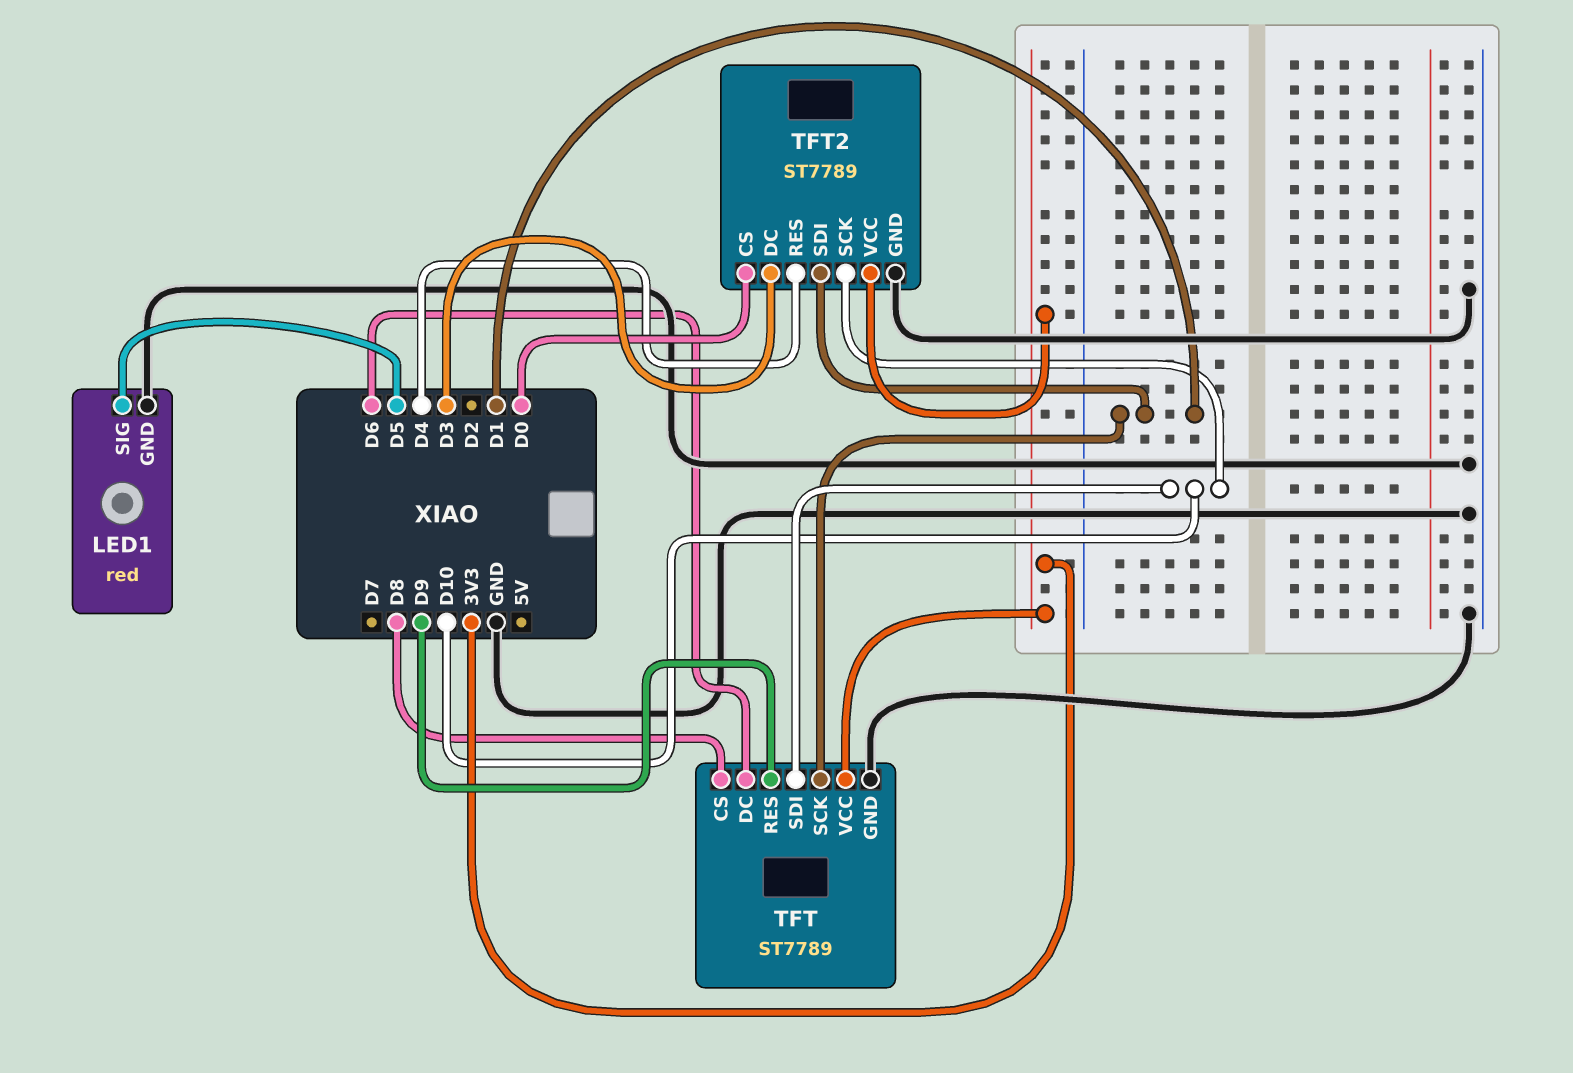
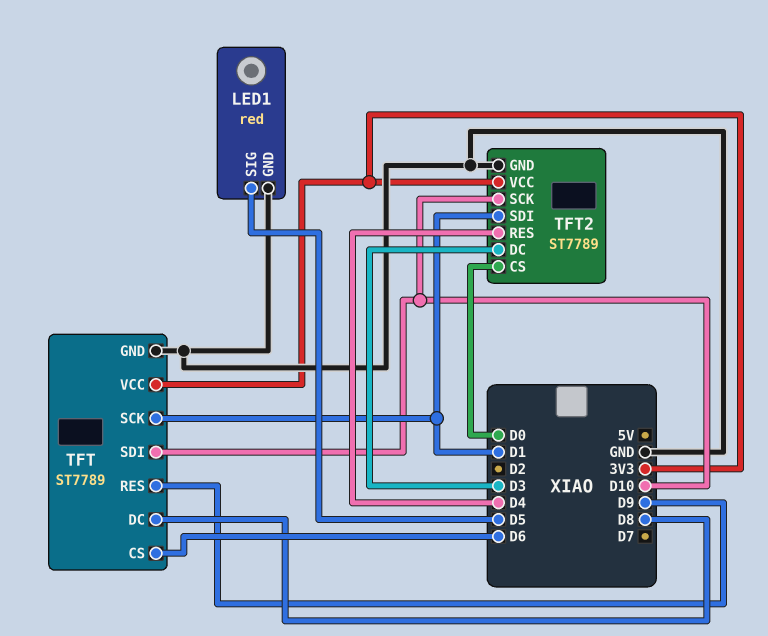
TFT pin CS: D8 -> D6
TFT pin DC: D6 -> D8

